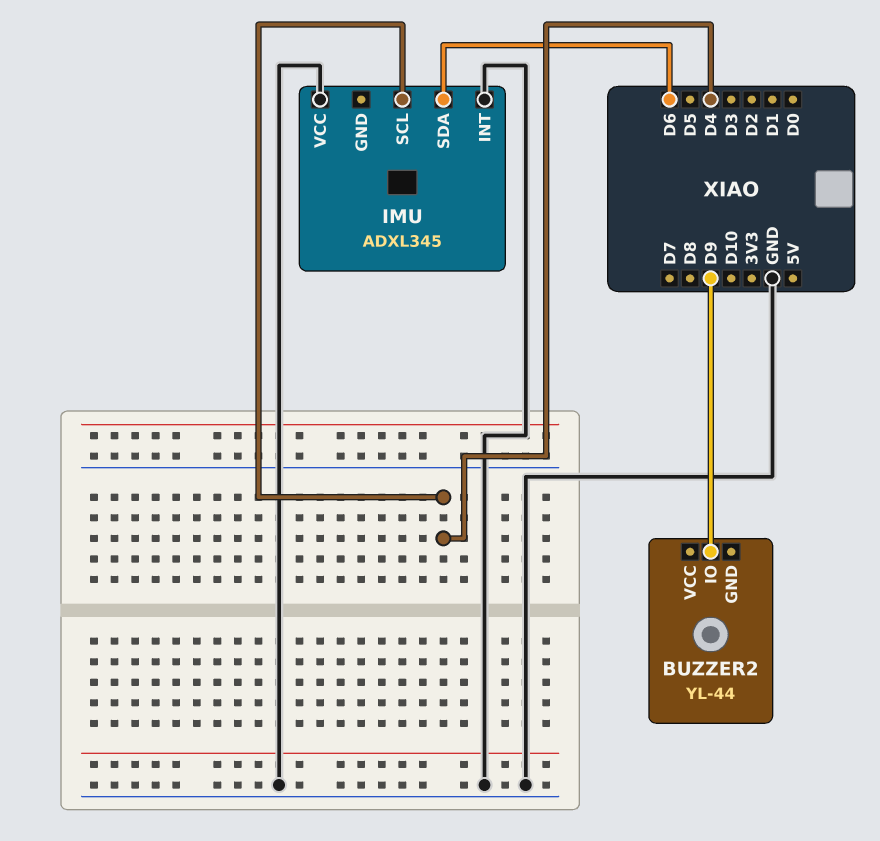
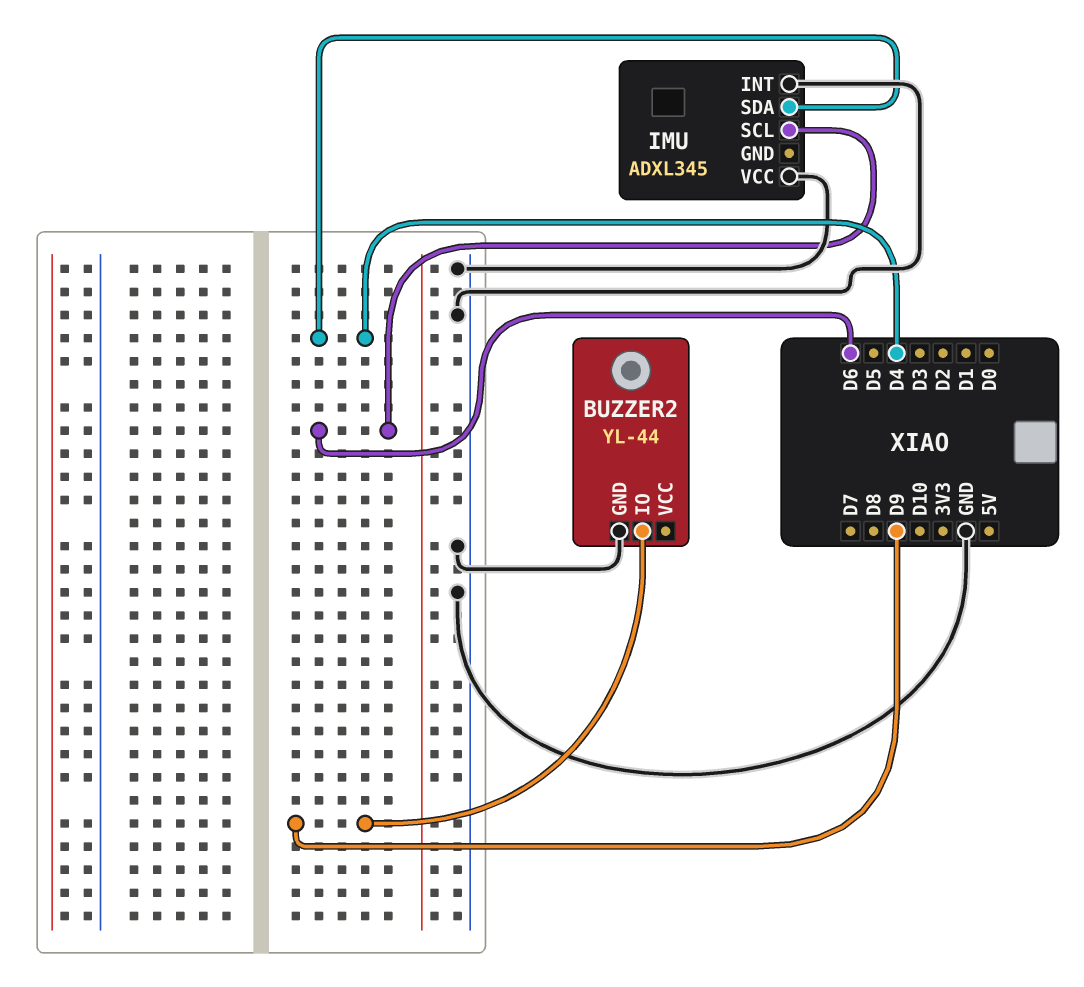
BUZZER2 pin GND: none -> GND
IMU pin SCL: D4 -> D6
IMU pin SDA: D6 -> D4

